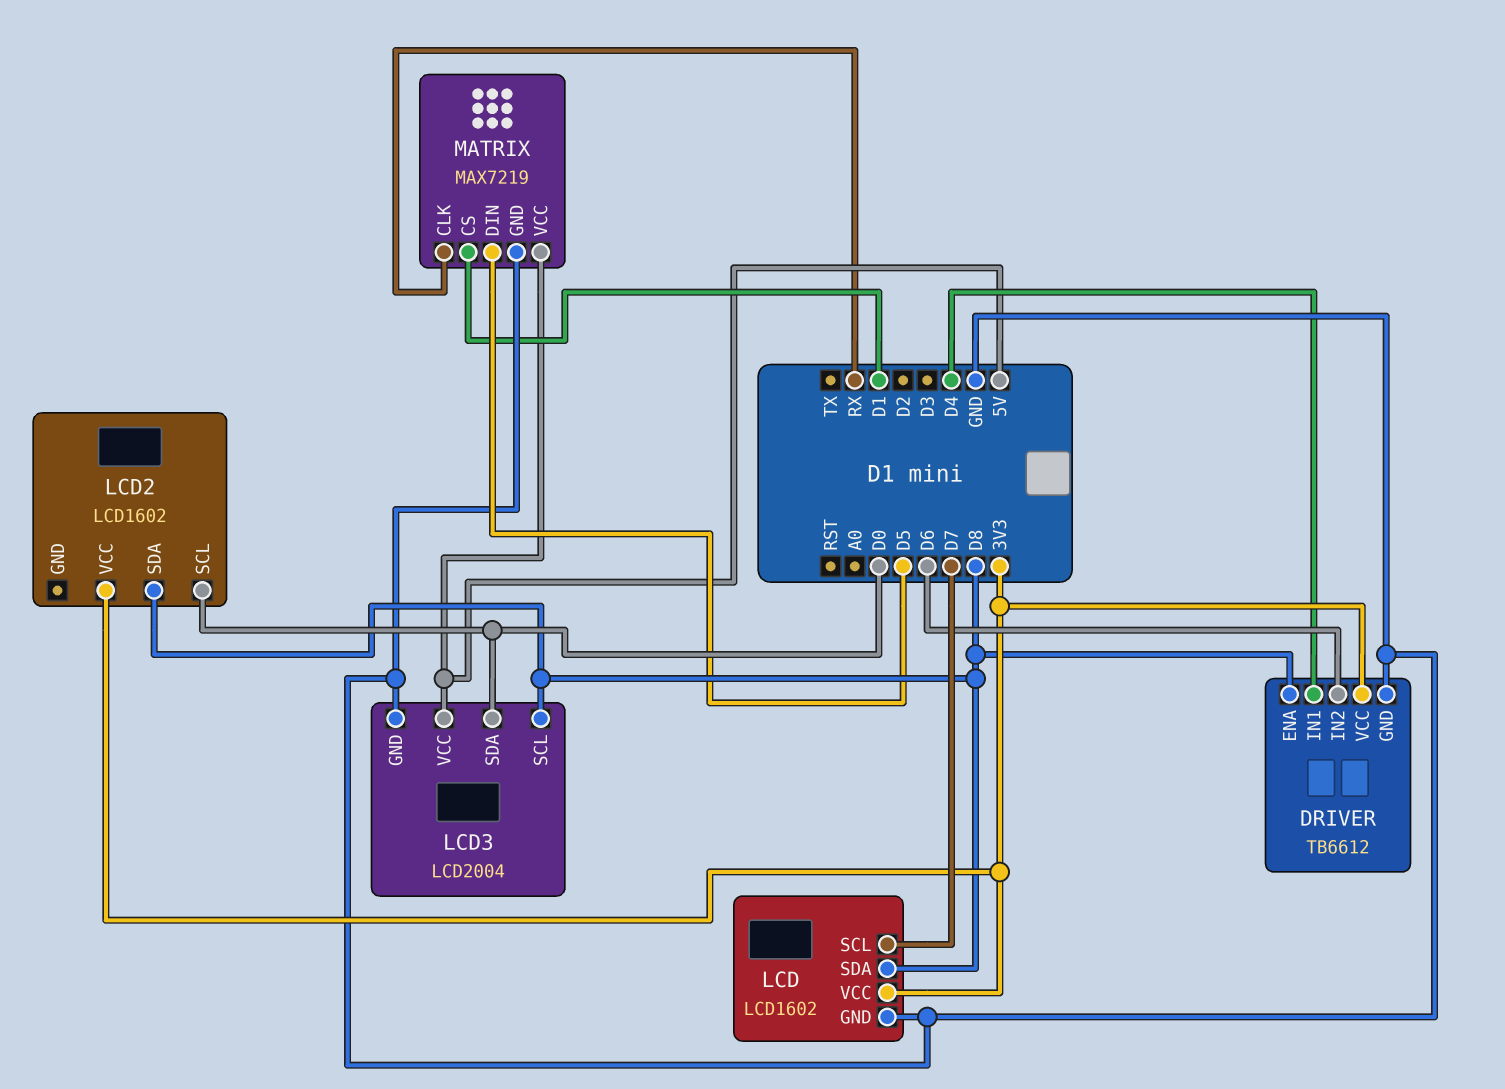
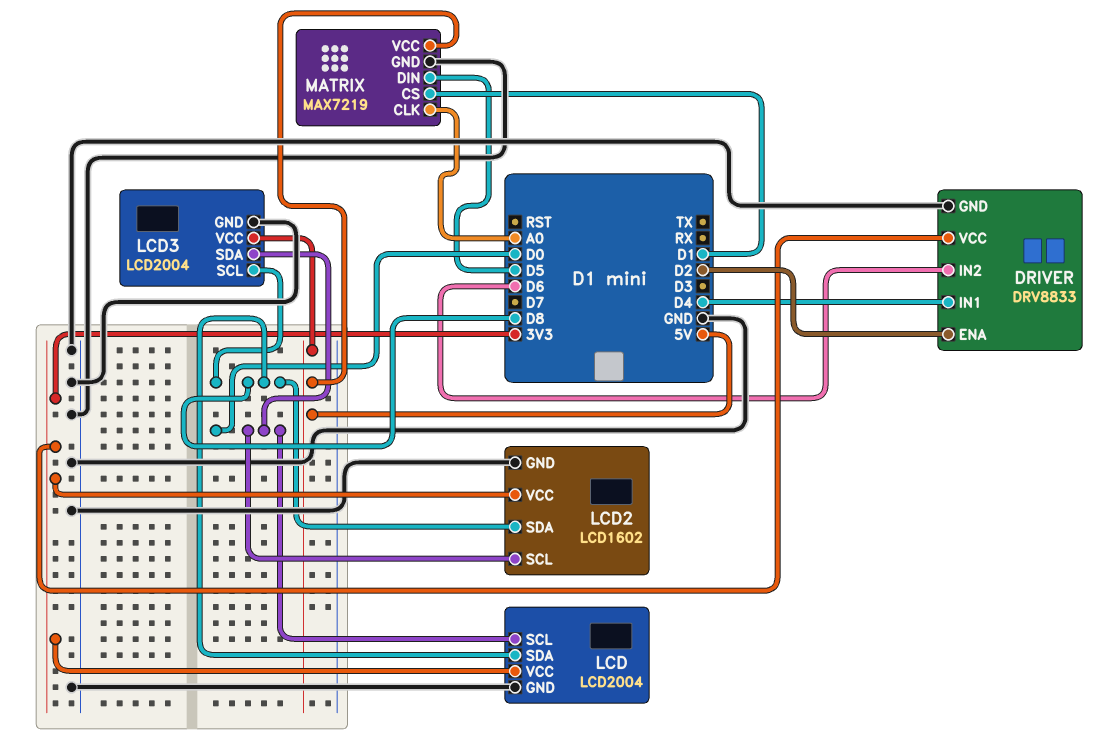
DRIVER: TB6612 -> DRV8833
DRIVER pin ENA: D8 -> D2
LCD: LCD1602 -> LCD2004
LCD pin SCL: D7 -> D0
LCD2 pin GND: none -> GND
MATRIX pin CLK: RX -> A0

